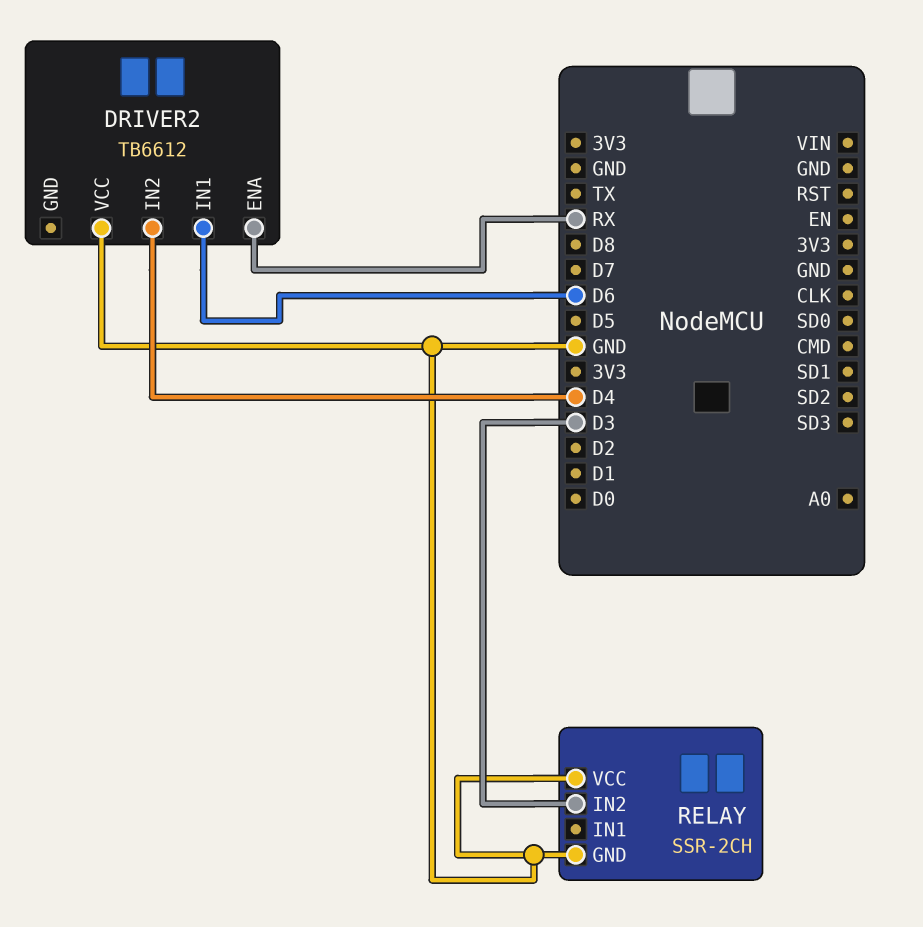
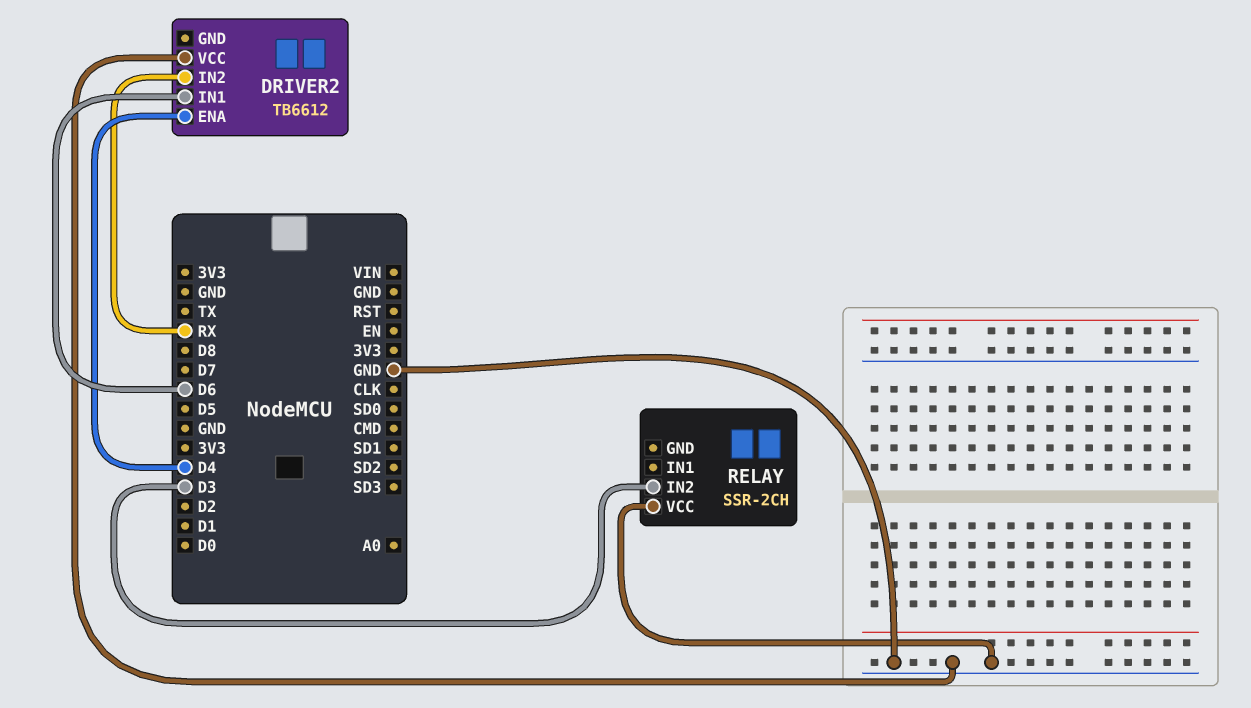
DRIVER2 pin ENA: RX -> D4
DRIVER2 pin IN2: D4 -> RX
RELAY pin GND: GND -> none

